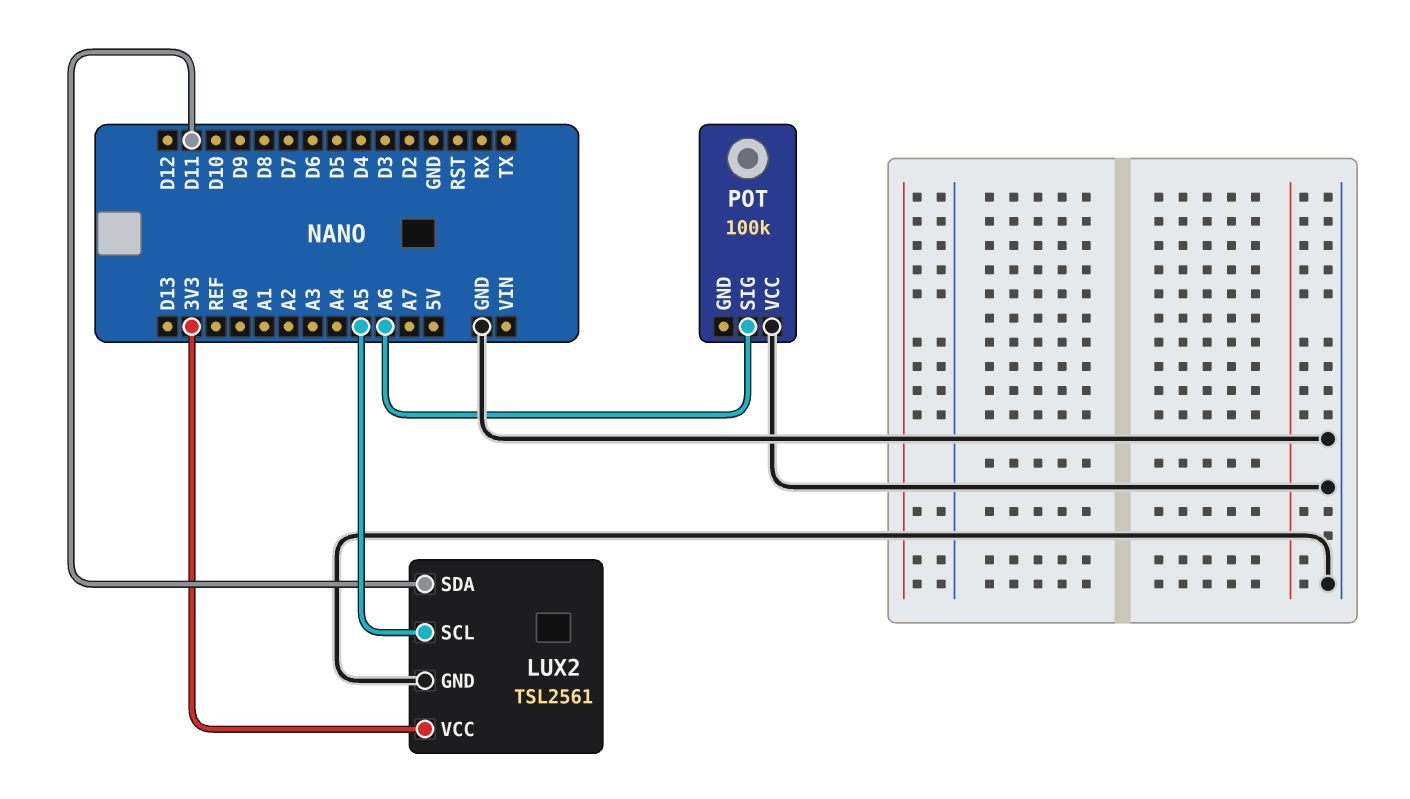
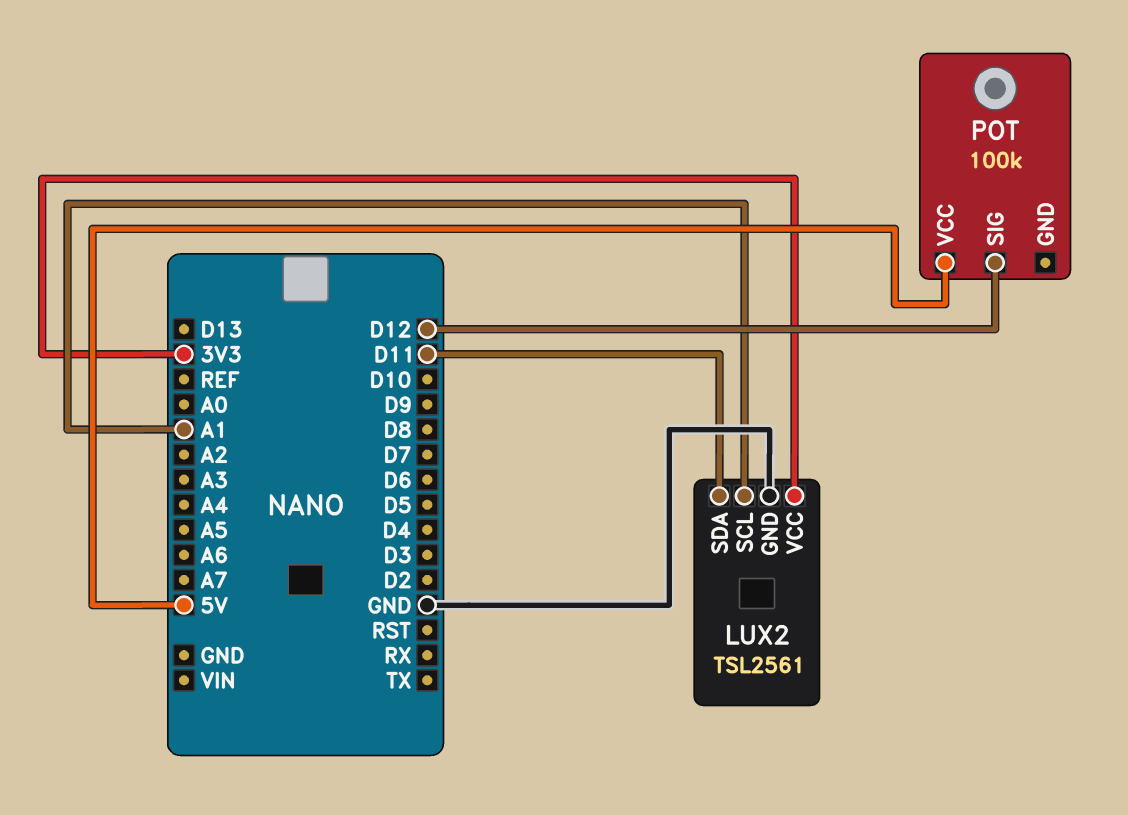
LUX2 pin SCL: A5 -> A1
POT pin SIG: A6 -> D12
POT pin VCC: GND -> 5V

